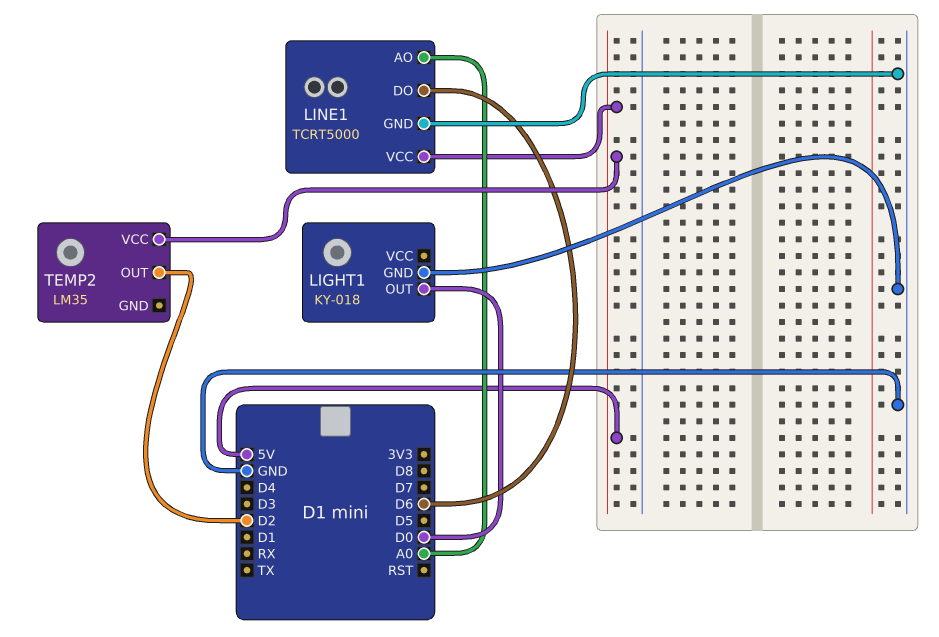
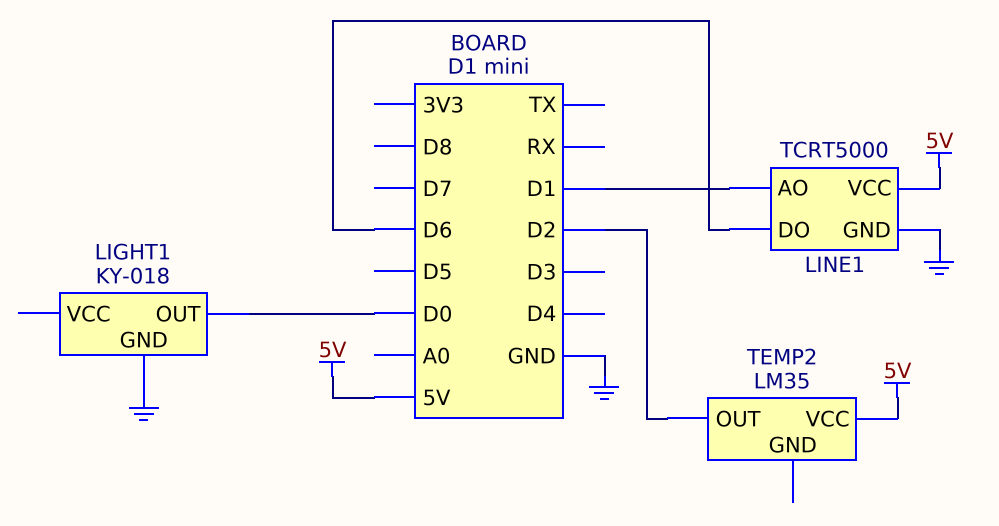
LINE1 pin AO: A0 -> D1

